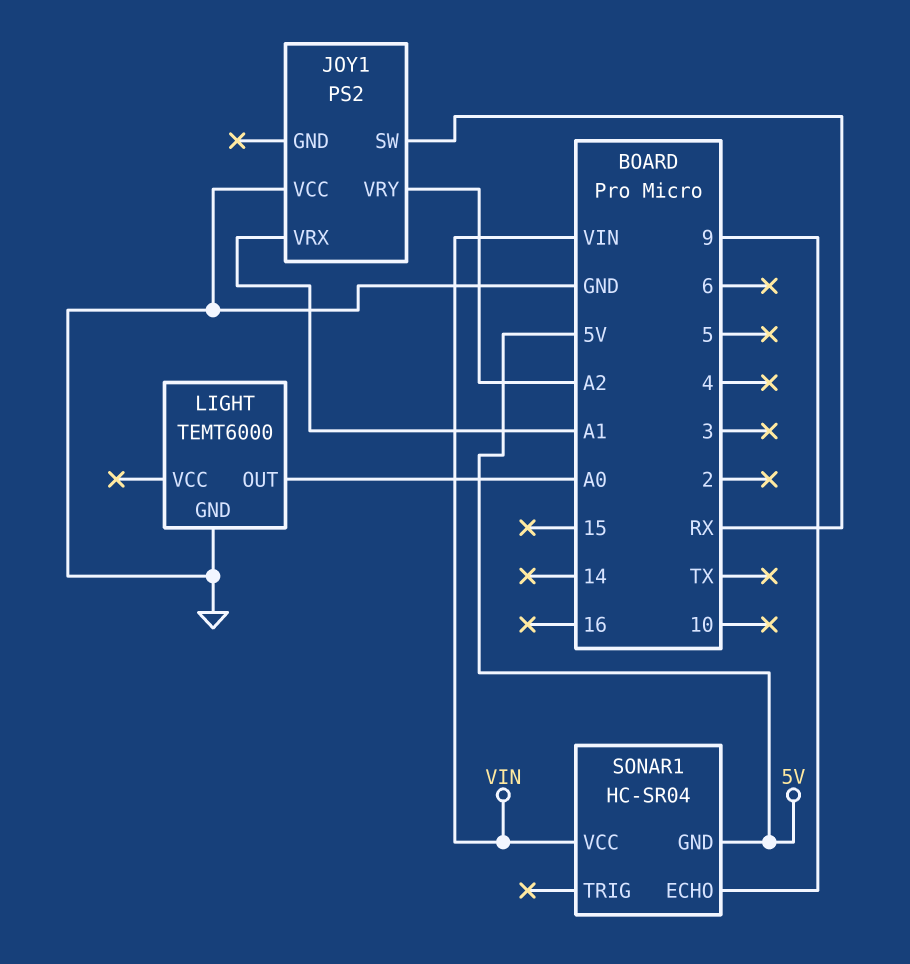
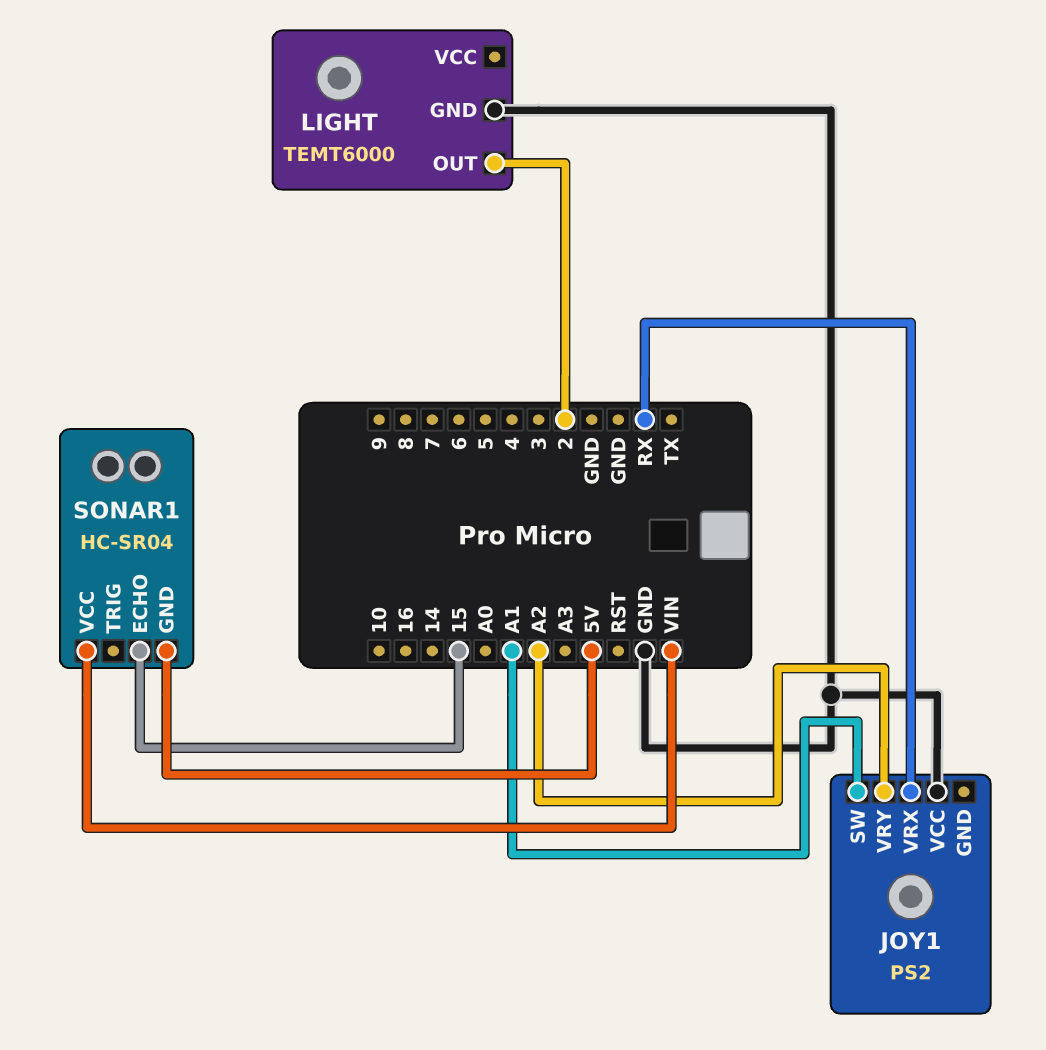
JOY1 pin SW: RX -> A1
JOY1 pin VRX: A1 -> RX
LIGHT pin OUT: A0 -> 2
SONAR1 pin ECHO: 9 -> 15

